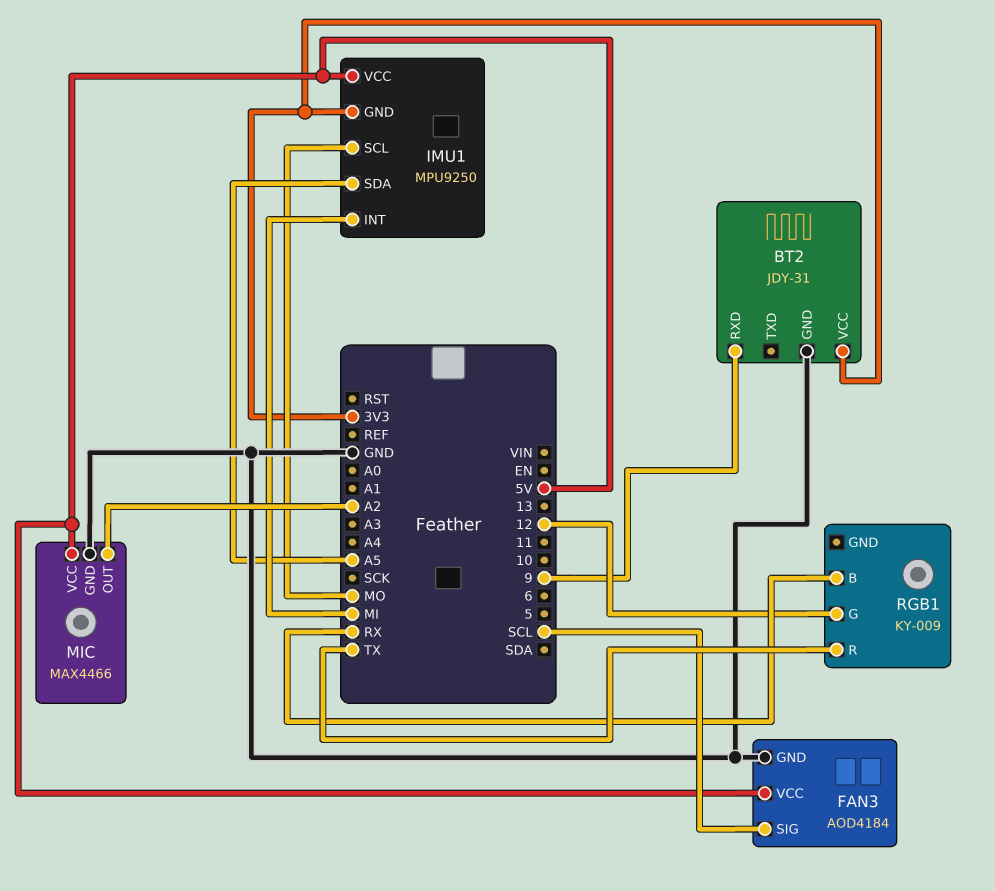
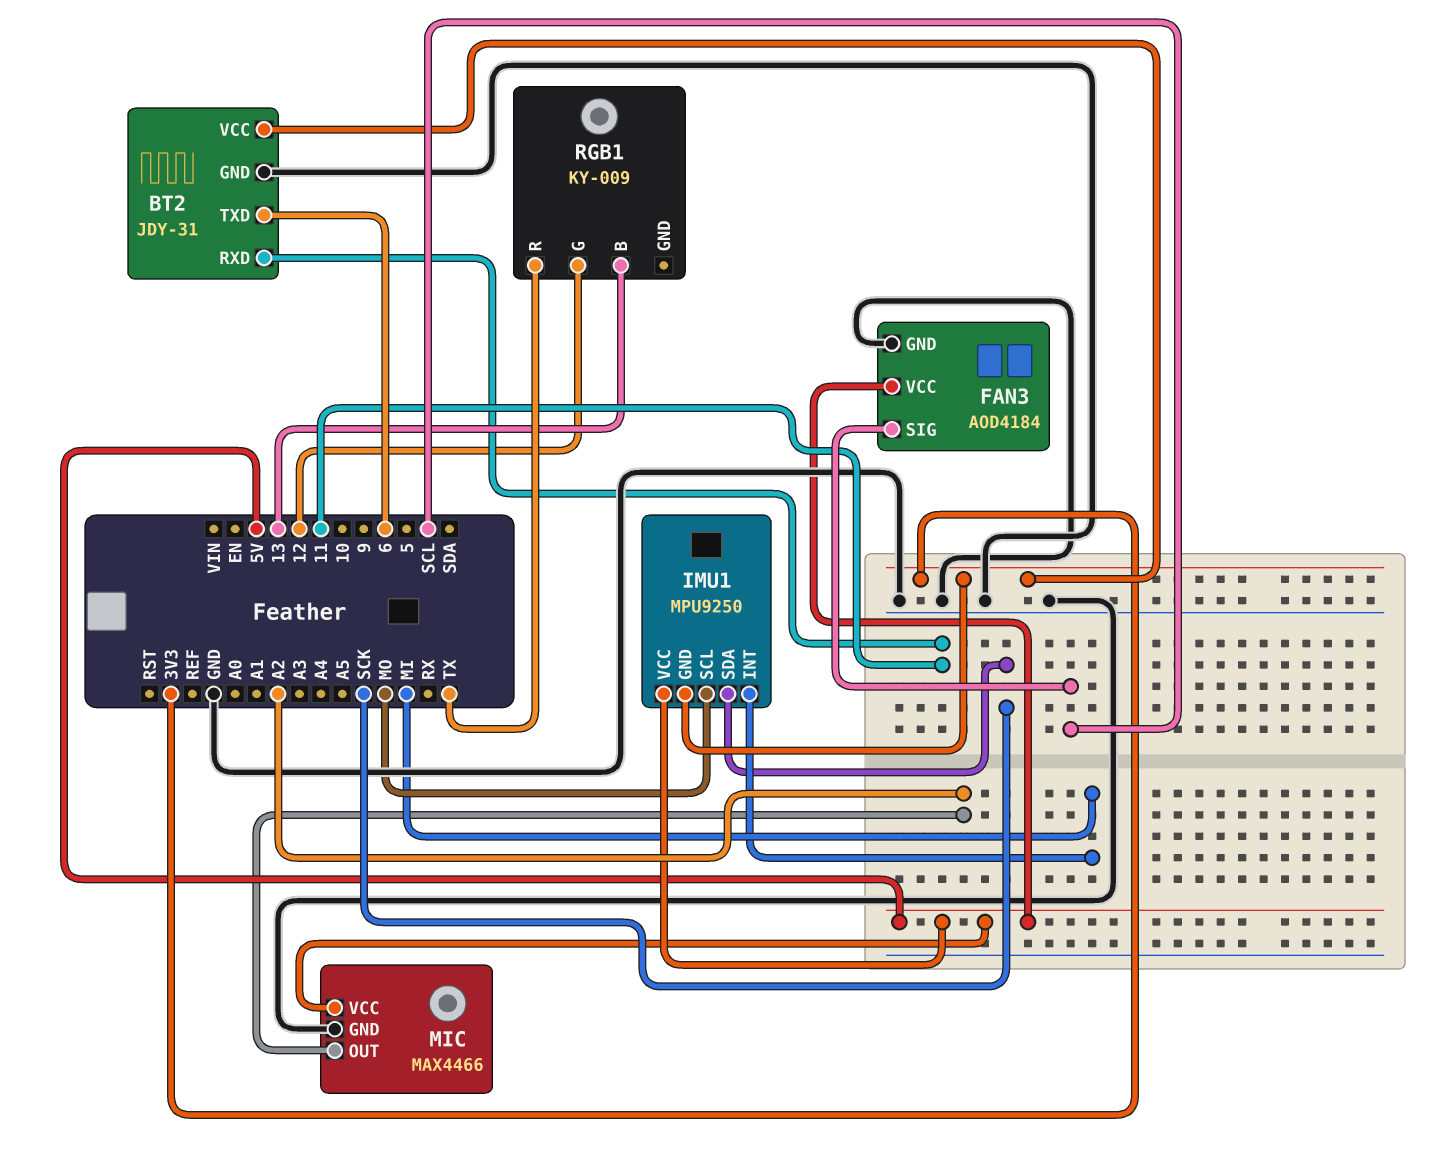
BT2 pin RXD: 9 -> 11
BT2 pin TXD: none -> 6
IMU1 pin SDA: A5 -> SCK
RGB1 pin B: RX -> 13

